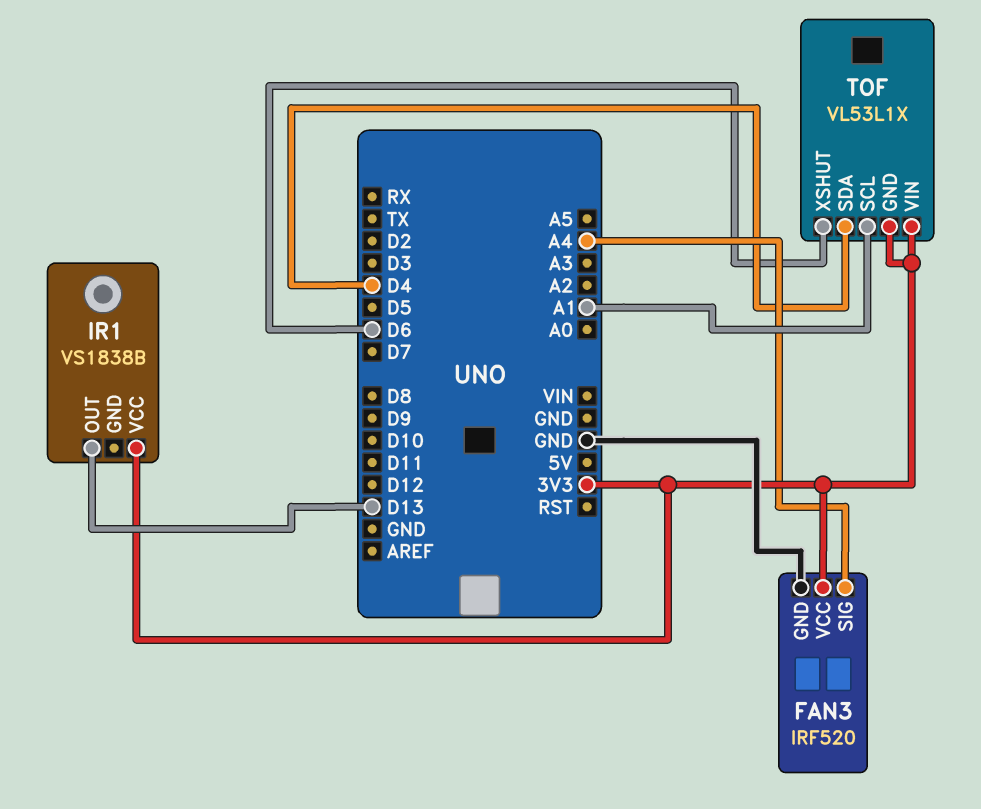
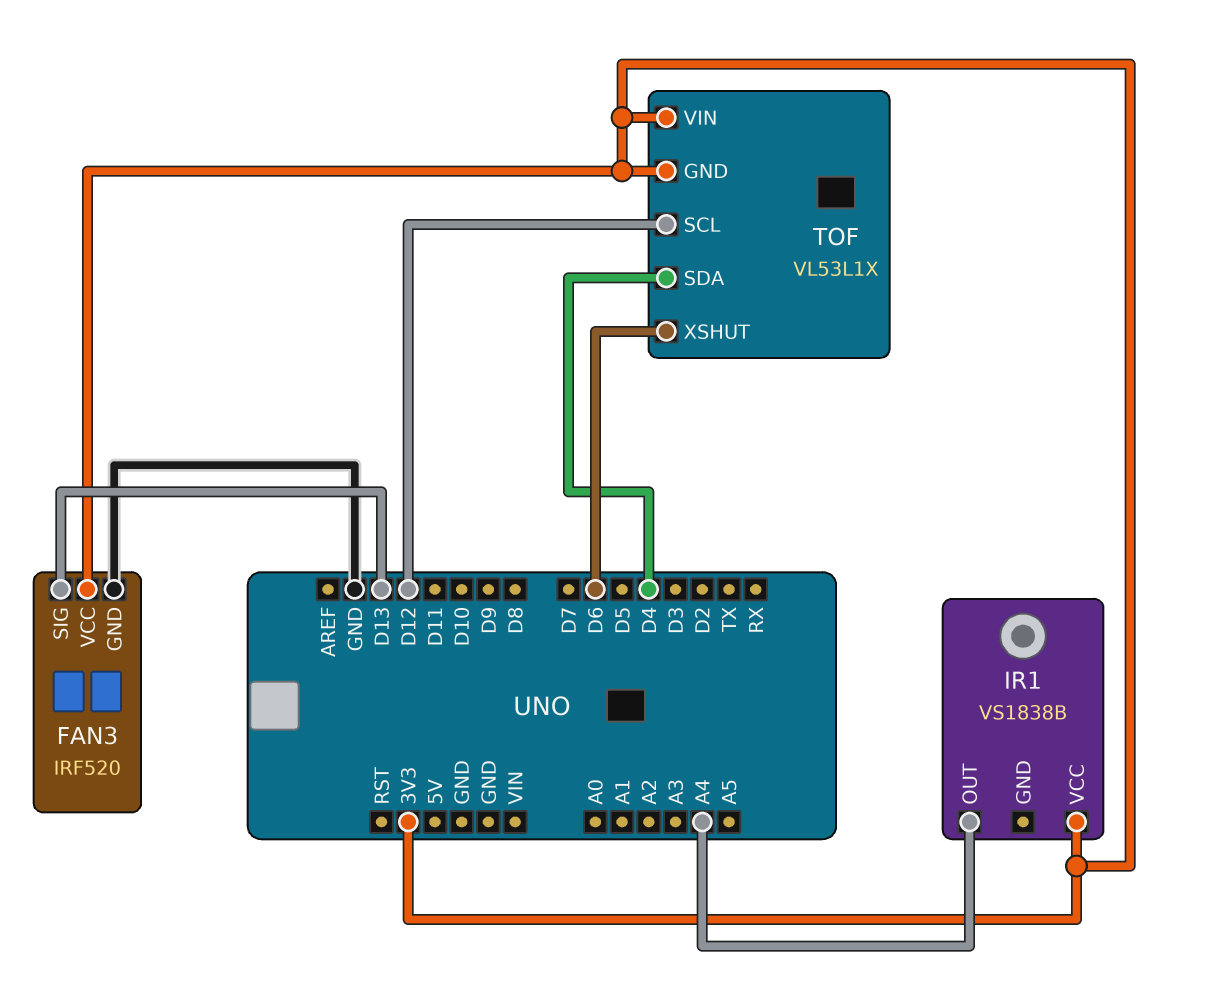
FAN3 pin SIG: A4 -> D13
IR1 pin OUT: D13 -> A4
TOF pin SCL: A1 -> D12

